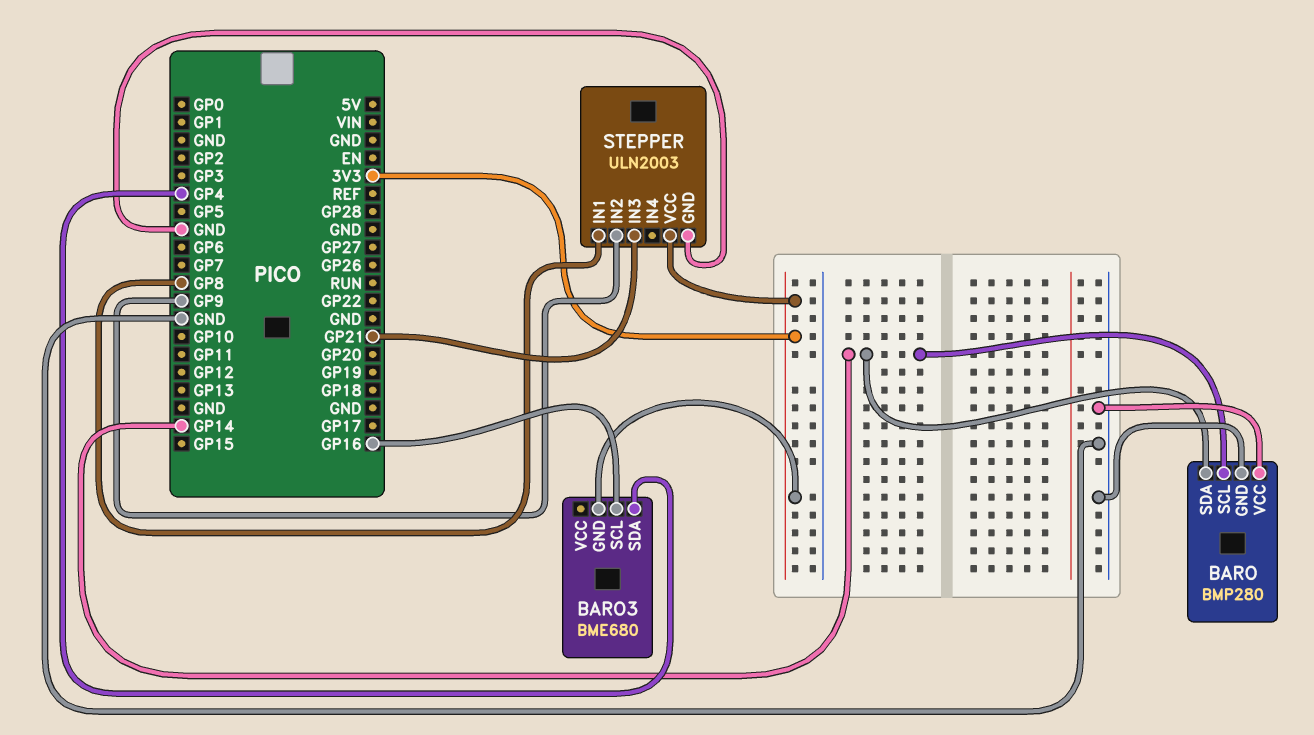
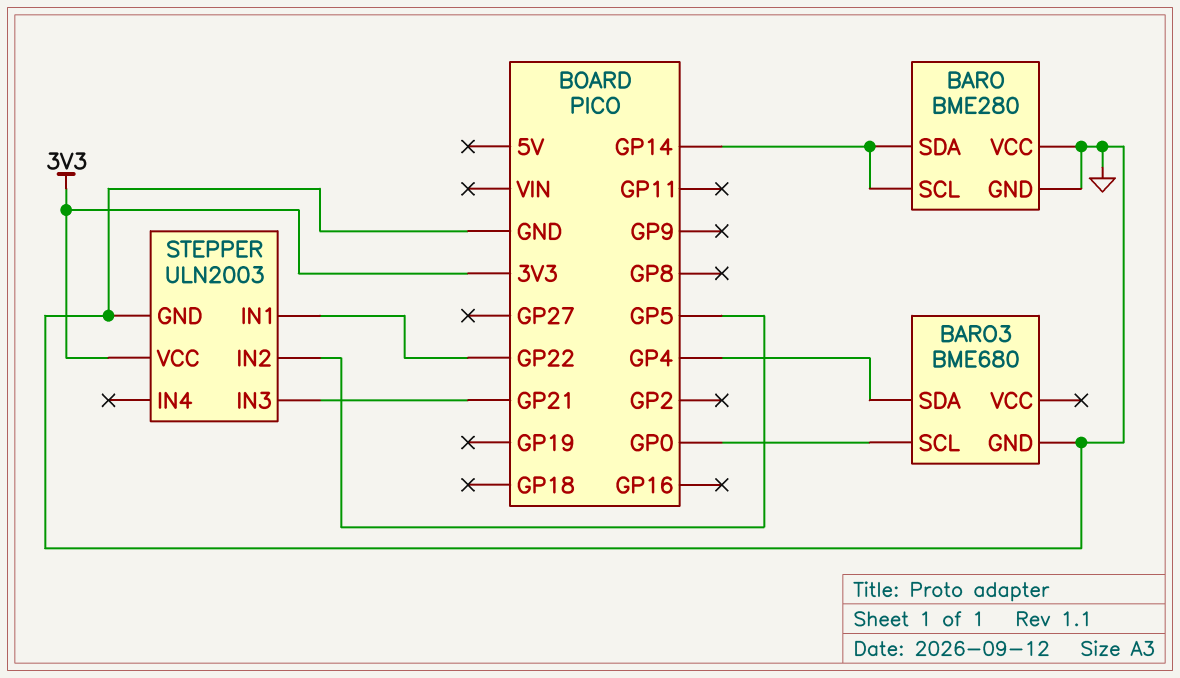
BARO: BMP280 -> BME280
BARO3 pin GND: 3V3 -> GND
BARO3 pin SCL: GP16 -> GP0
STEPPER pin IN1: GP8 -> GP22
STEPPER pin IN2: GP9 -> GP5

